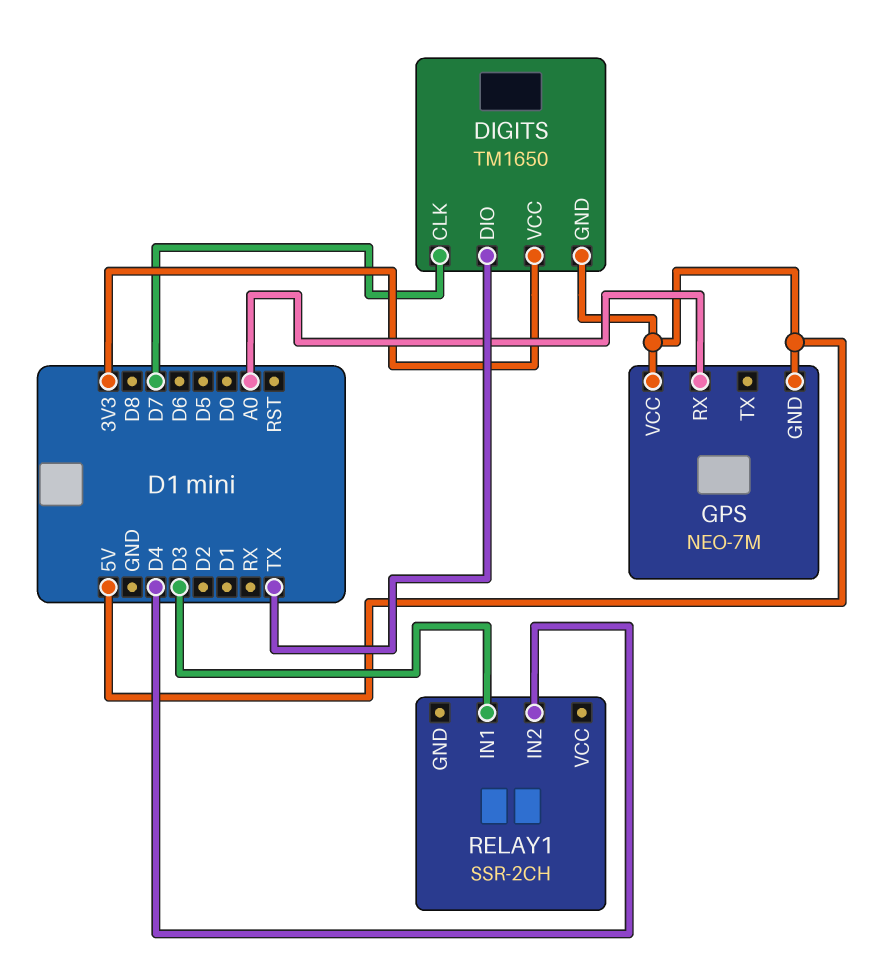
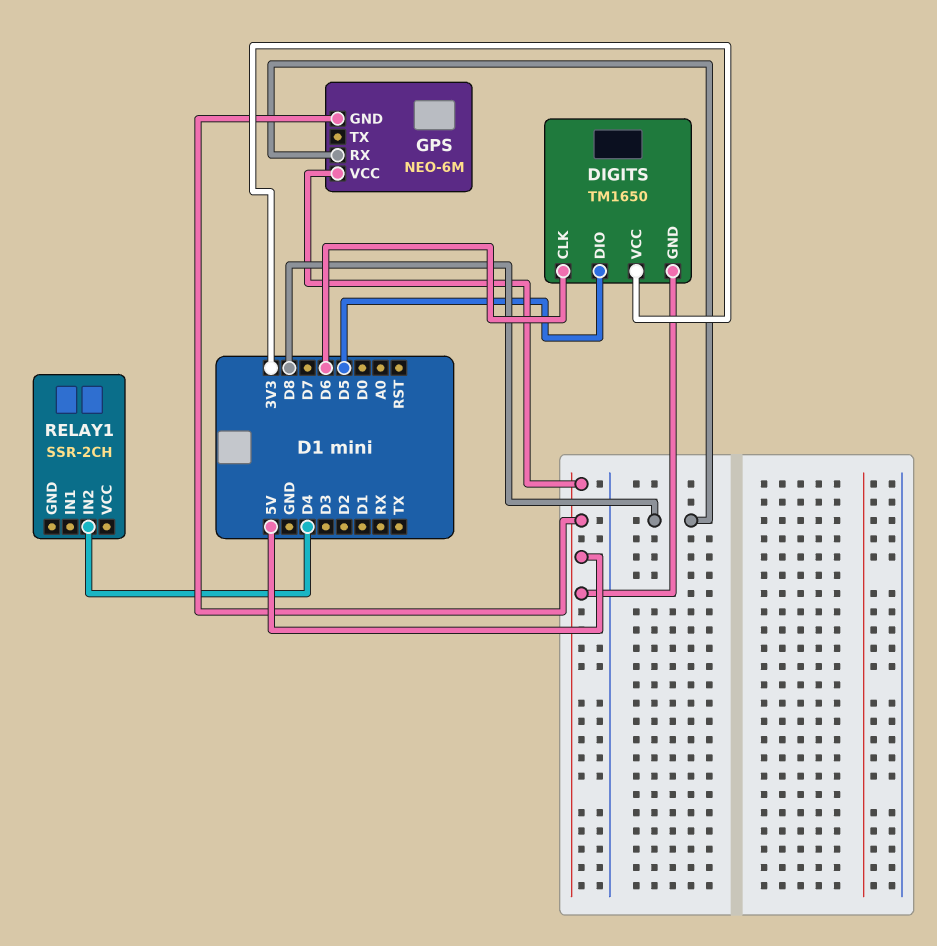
DIGITS pin CLK: D7 -> D6
DIGITS pin DIO: TX -> D5
GPS: NEO-7M -> NEO-6M
GPS pin RX: A0 -> D8
RELAY1 pin IN1: D3 -> none

